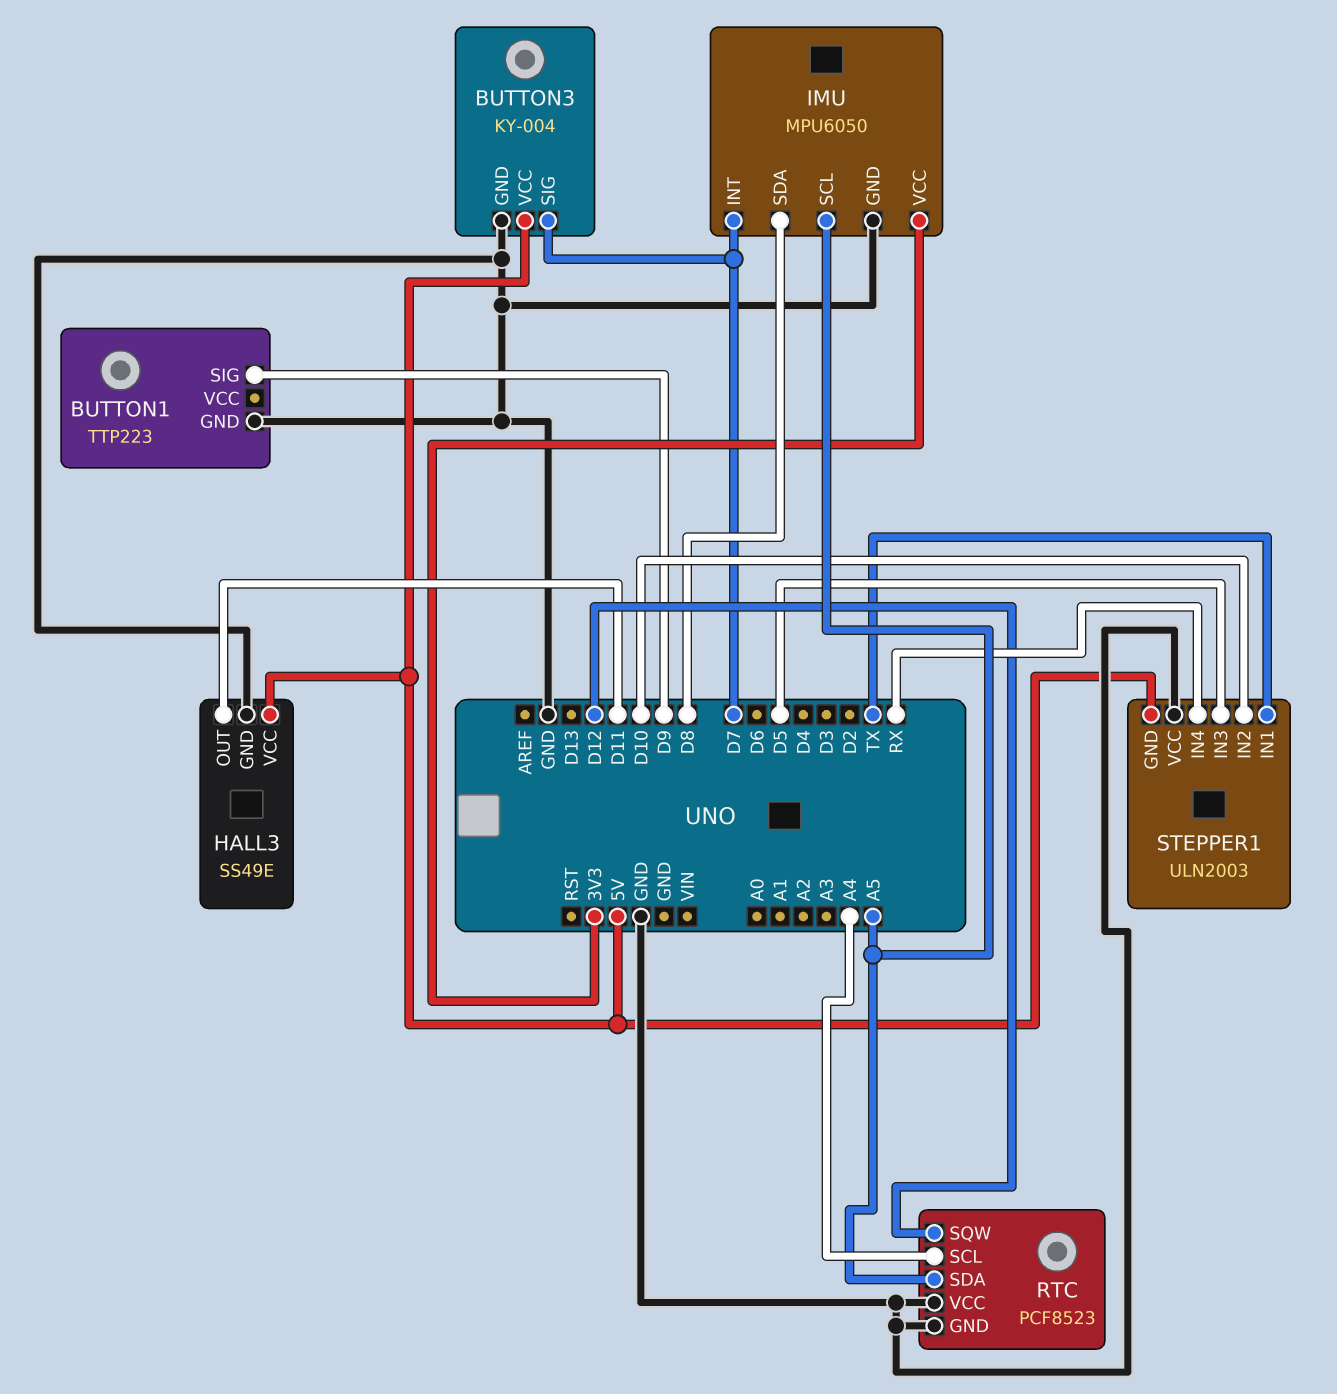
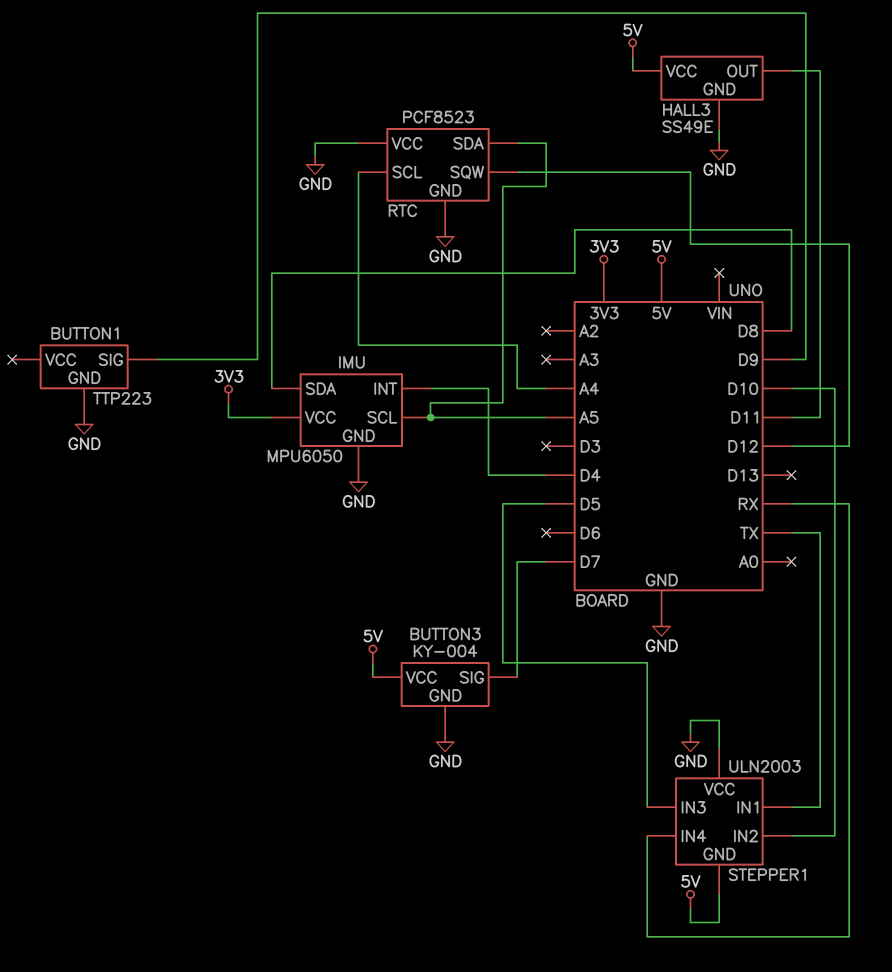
IMU pin INT: D7 -> D4

